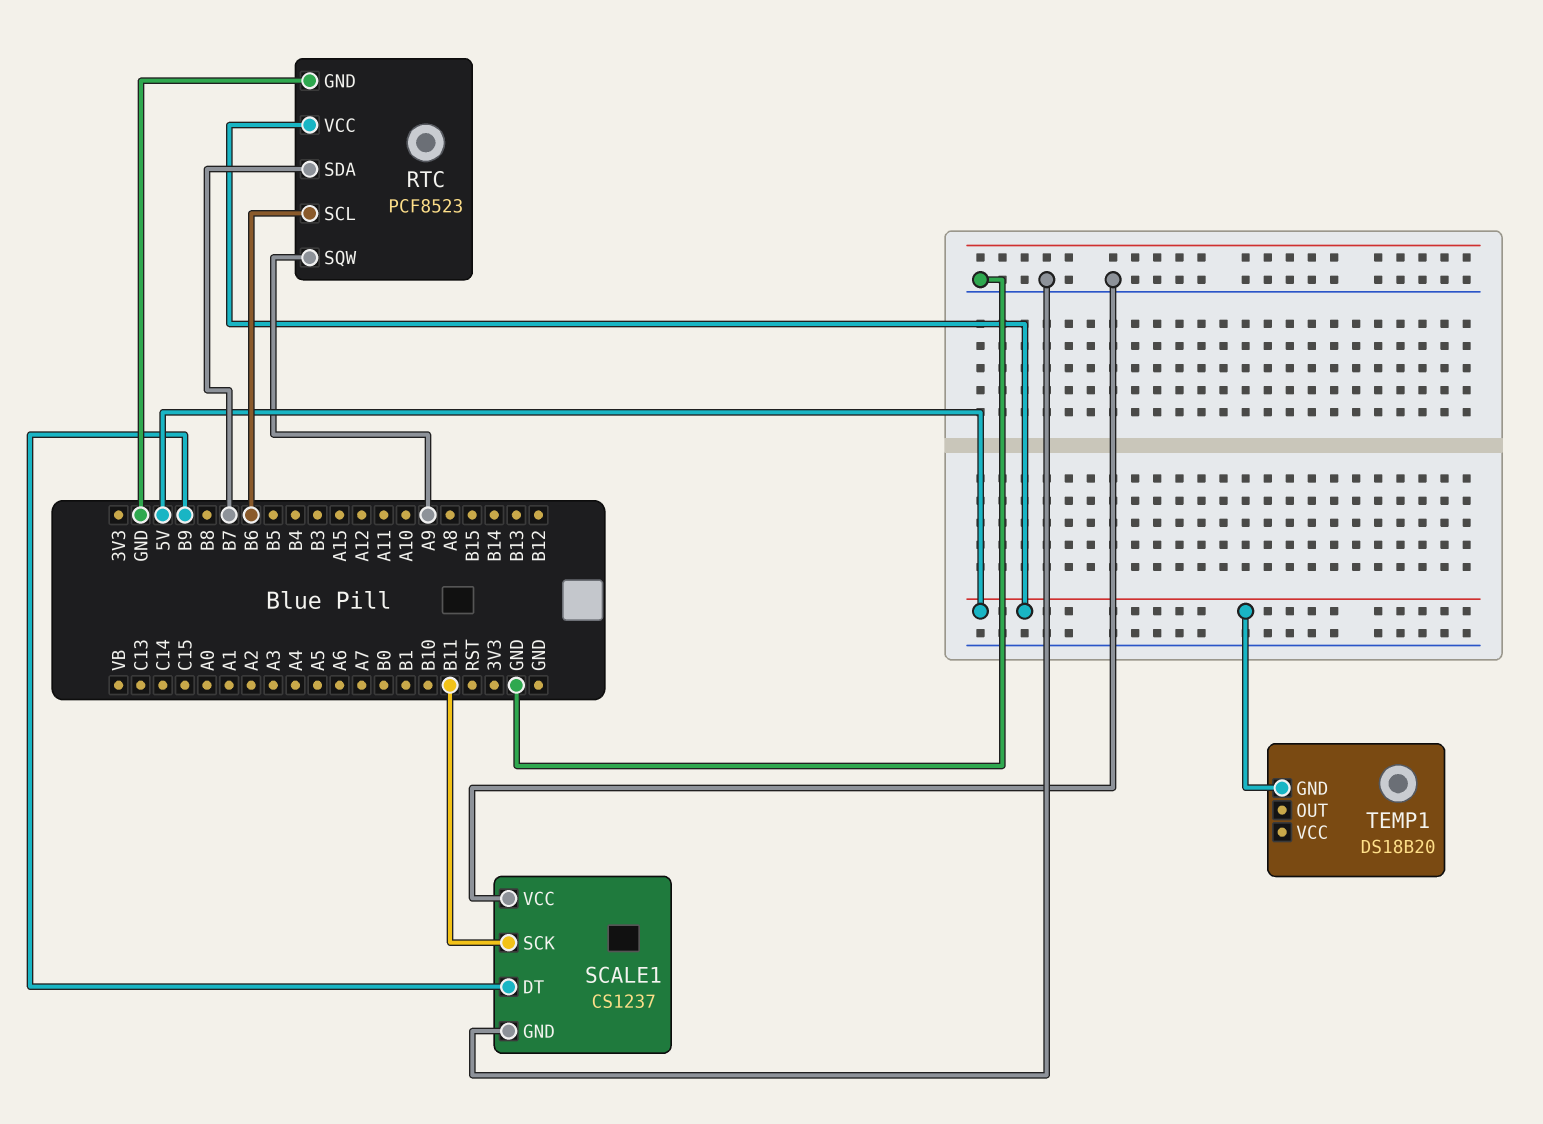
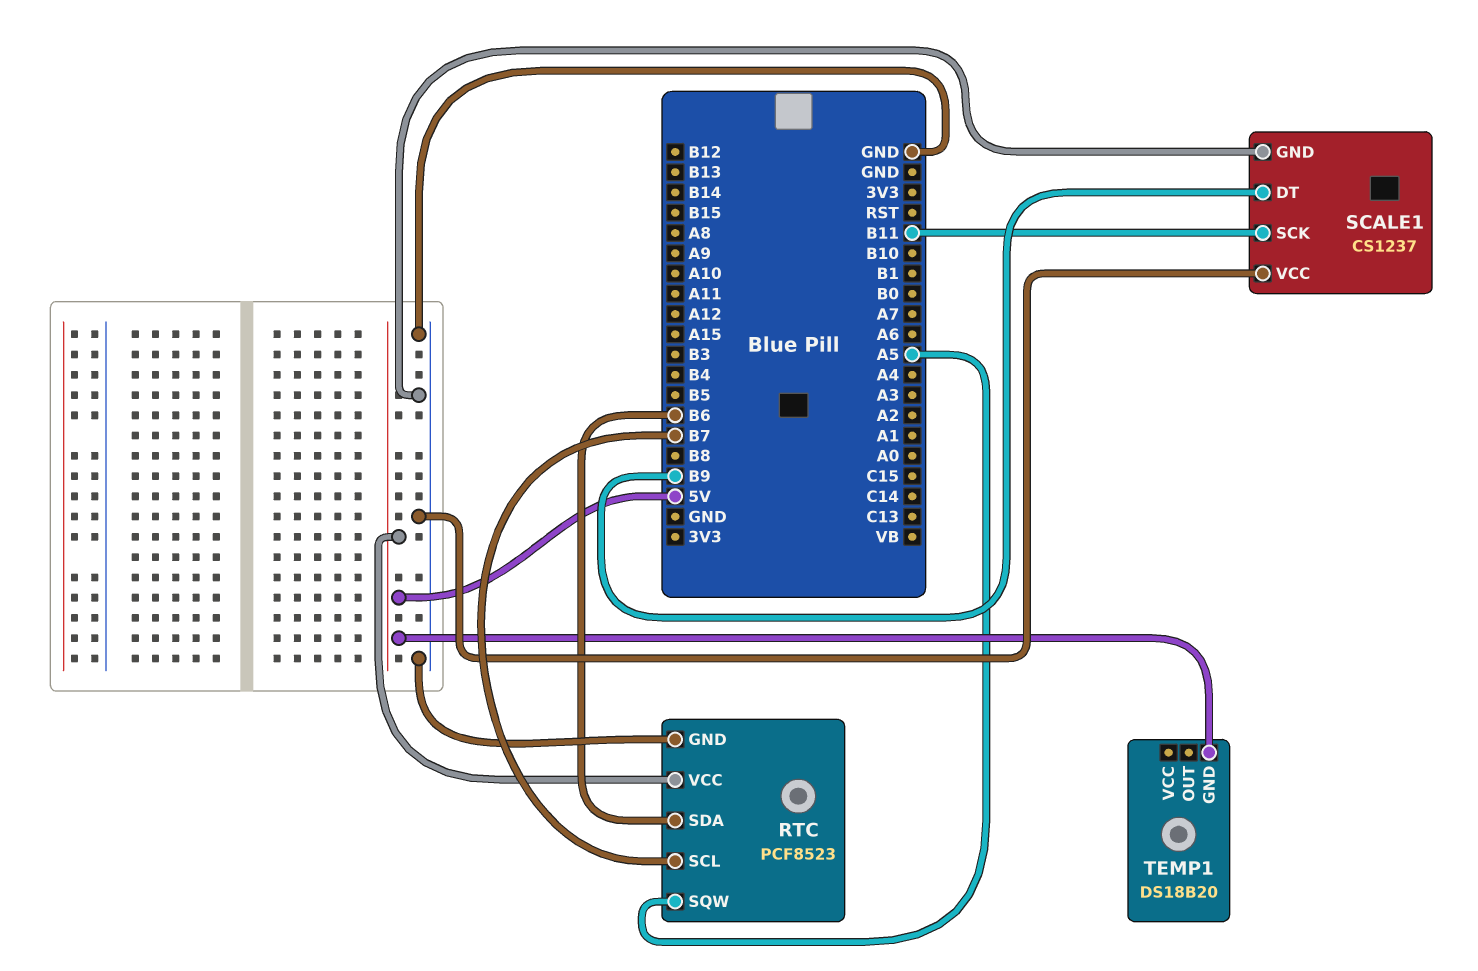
RTC pin SCL: B6 -> B7
RTC pin SDA: B7 -> B6
RTC pin SQW: A9 -> A5

